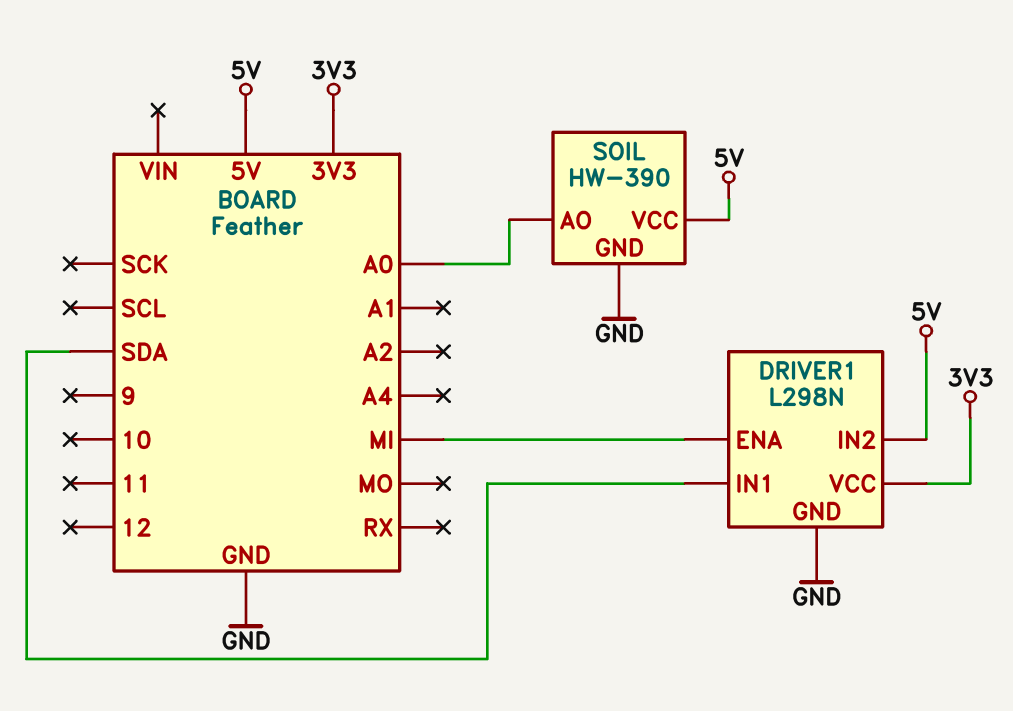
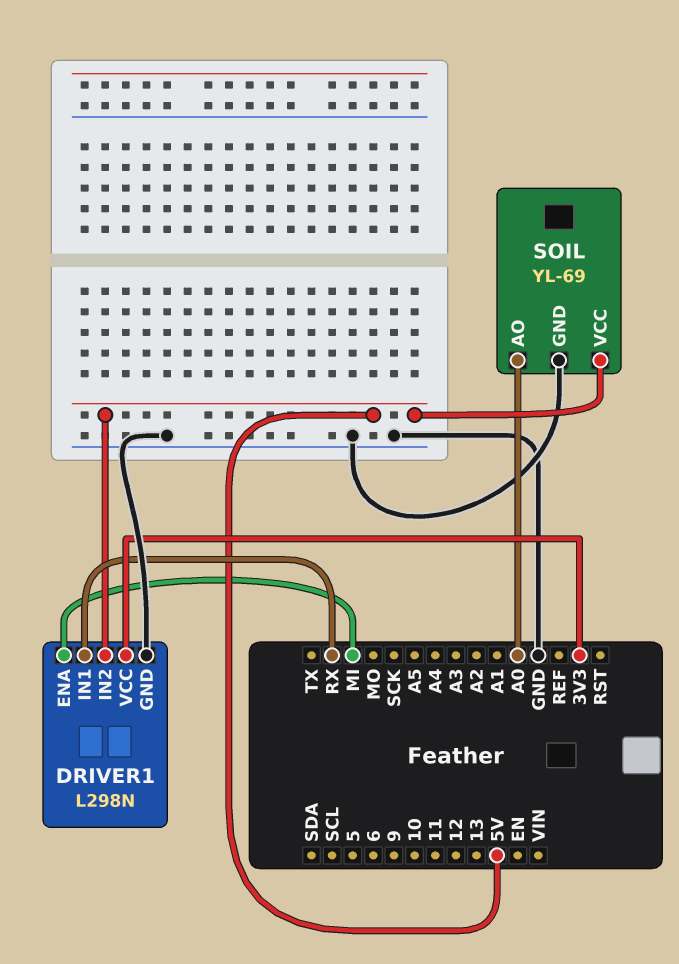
DRIVER1 pin IN1: SDA -> RX
SOIL: HW-390 -> YL-69

